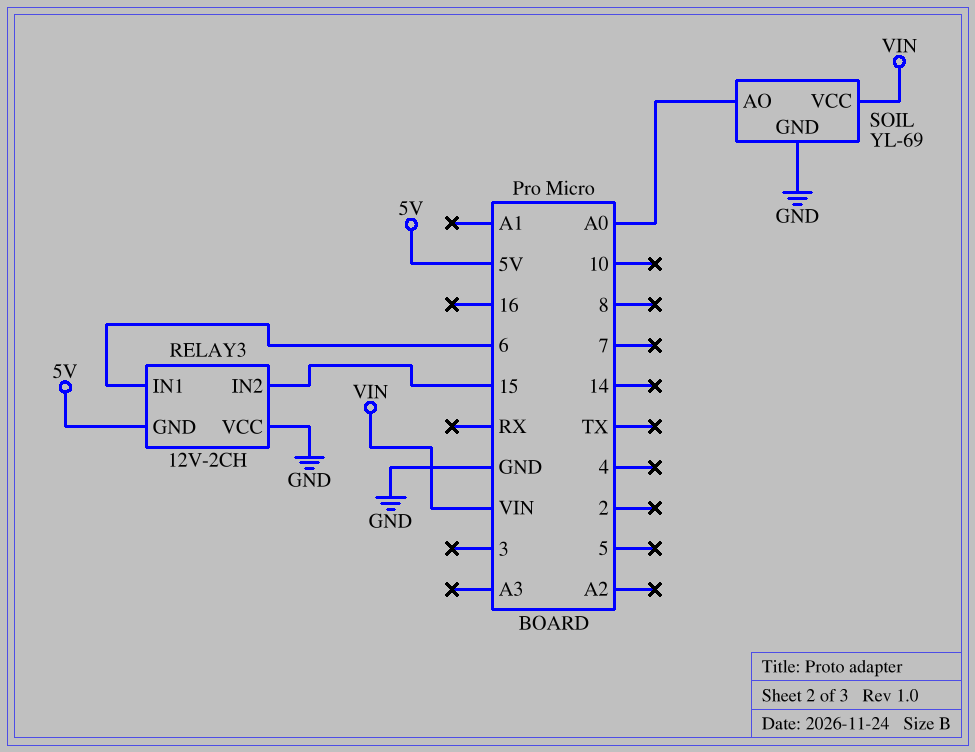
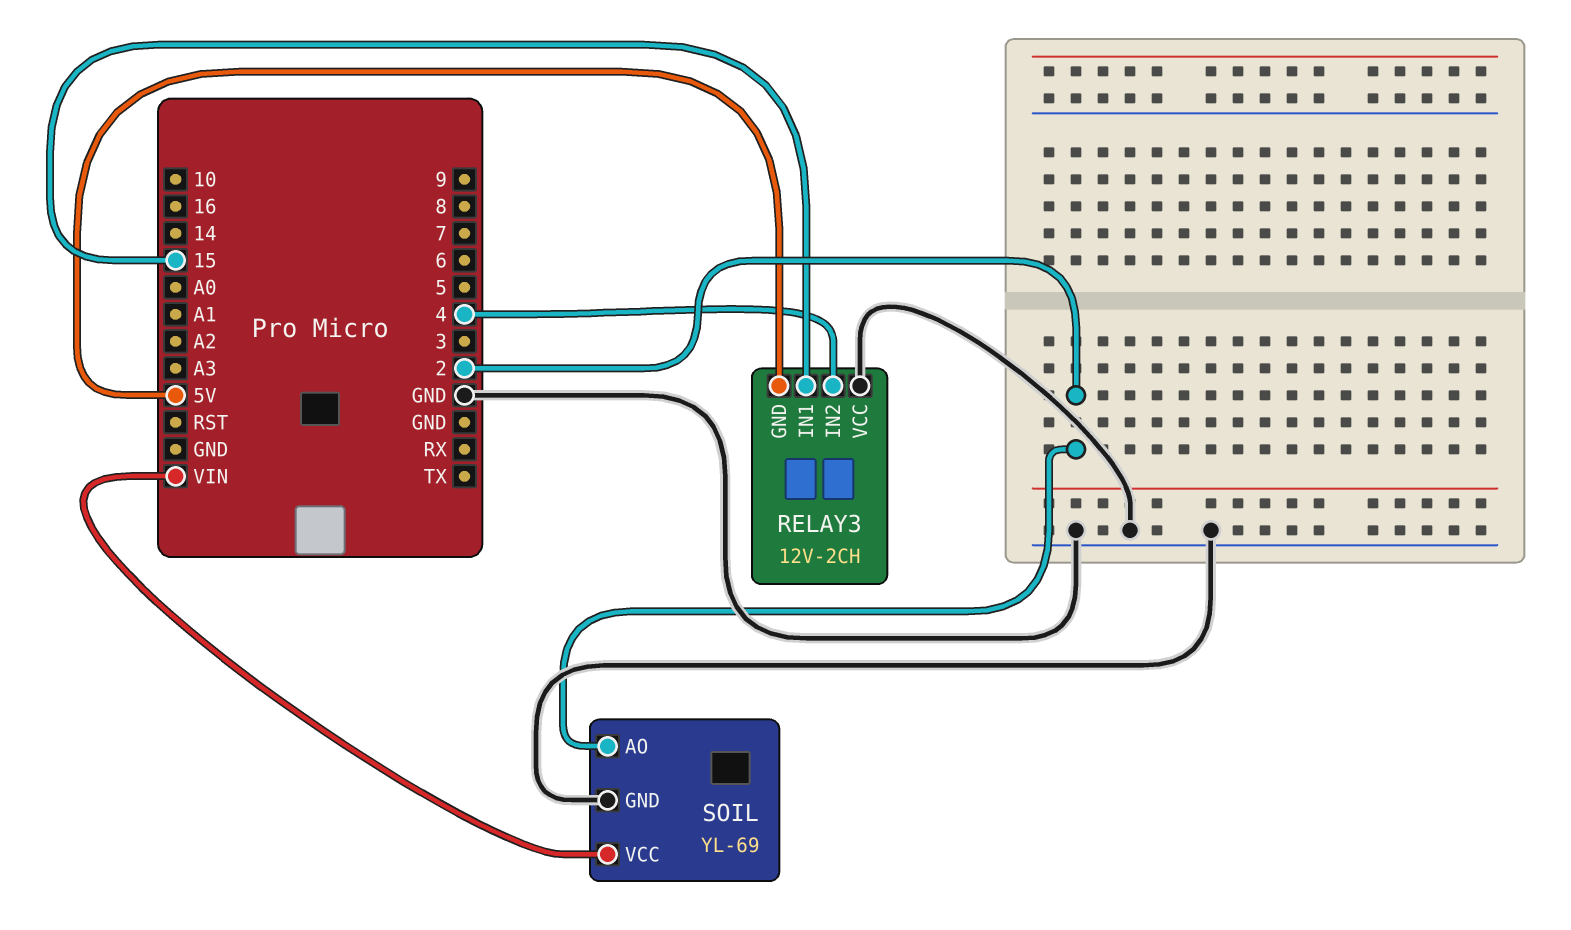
RELAY3 pin IN1: 6 -> 15
RELAY3 pin IN2: 15 -> 4
SOIL pin AO: A0 -> 2

